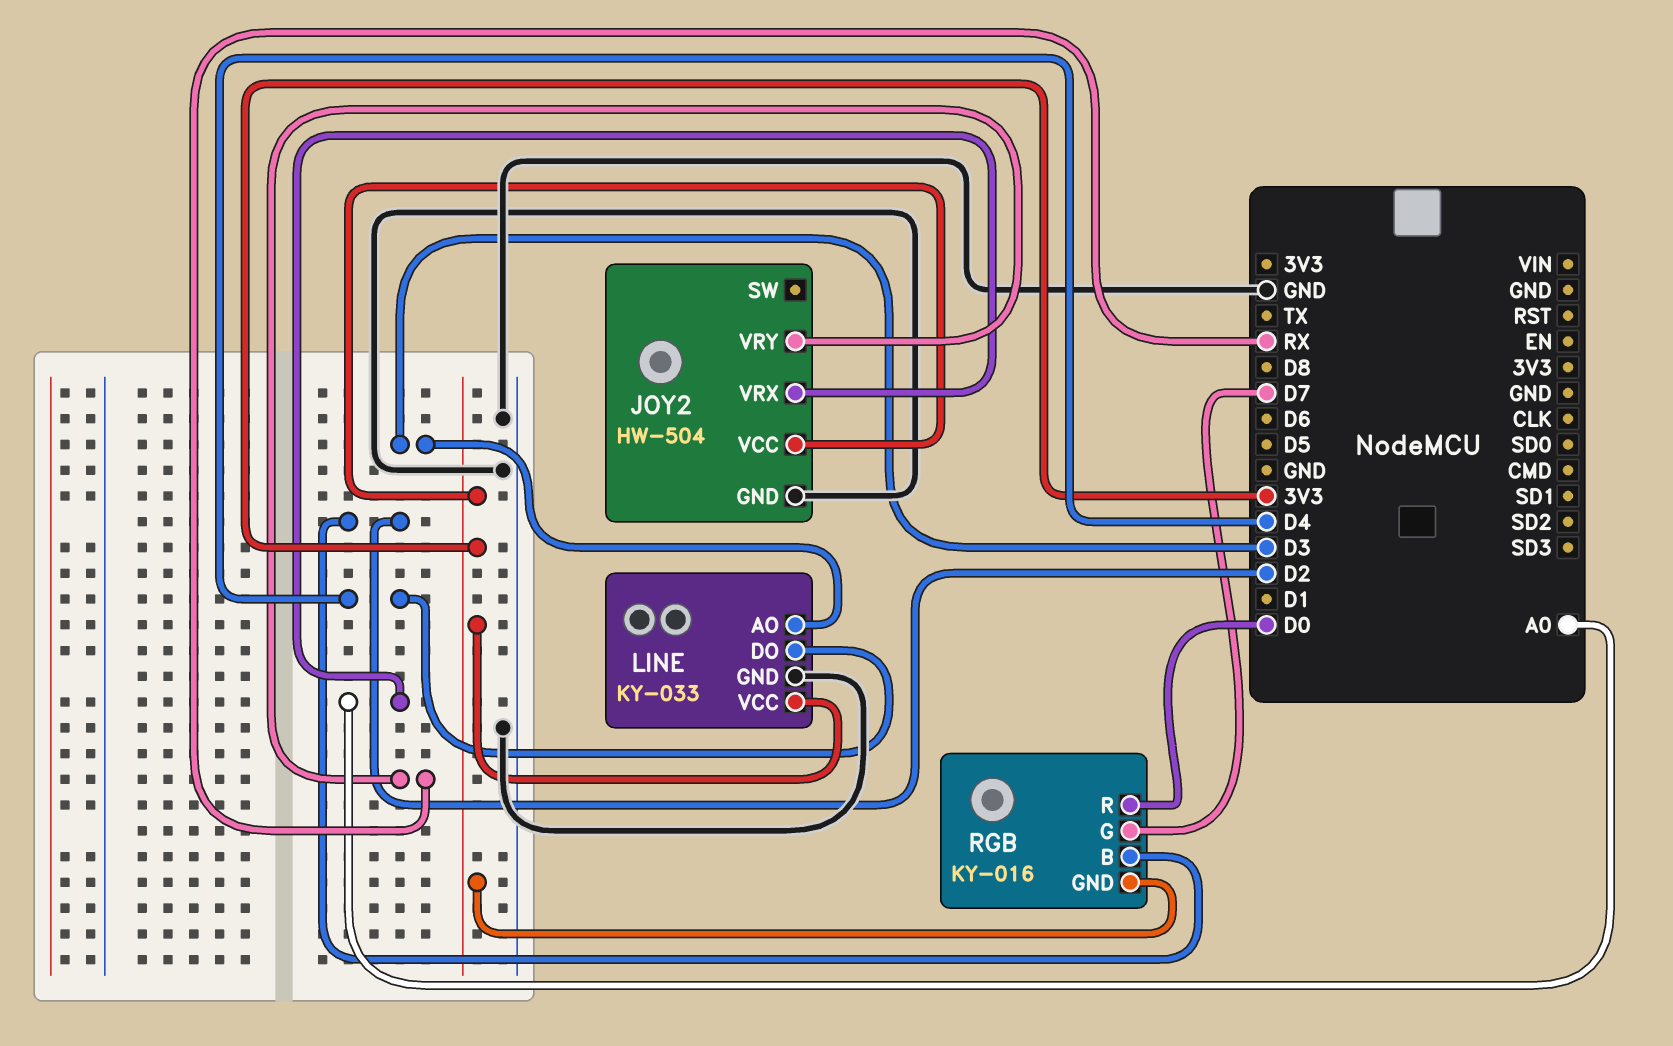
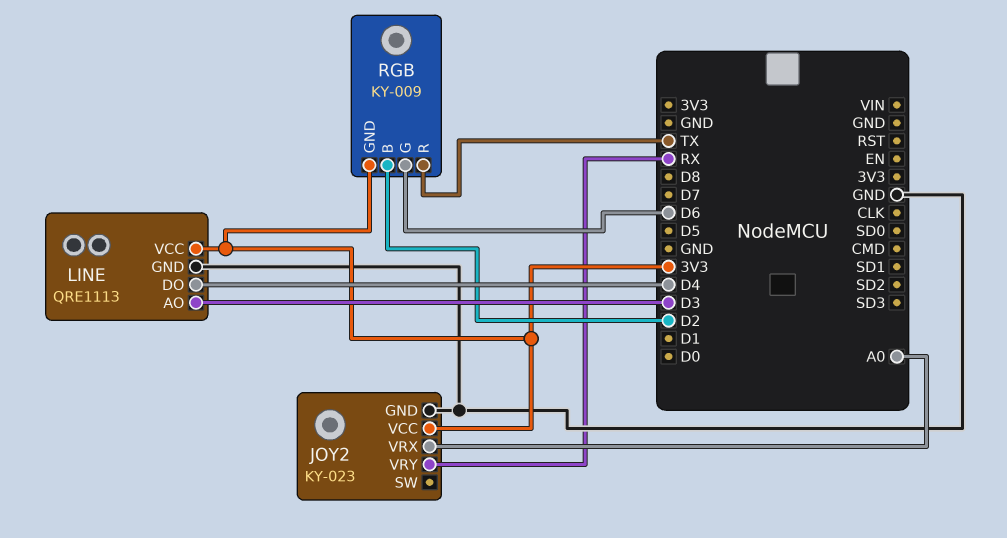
JOY2: HW-504 -> KY-023
LINE: KY-033 -> QRE1113
RGB: KY-016 -> KY-009
RGB pin G: D7 -> D6
RGB pin R: D0 -> TX

